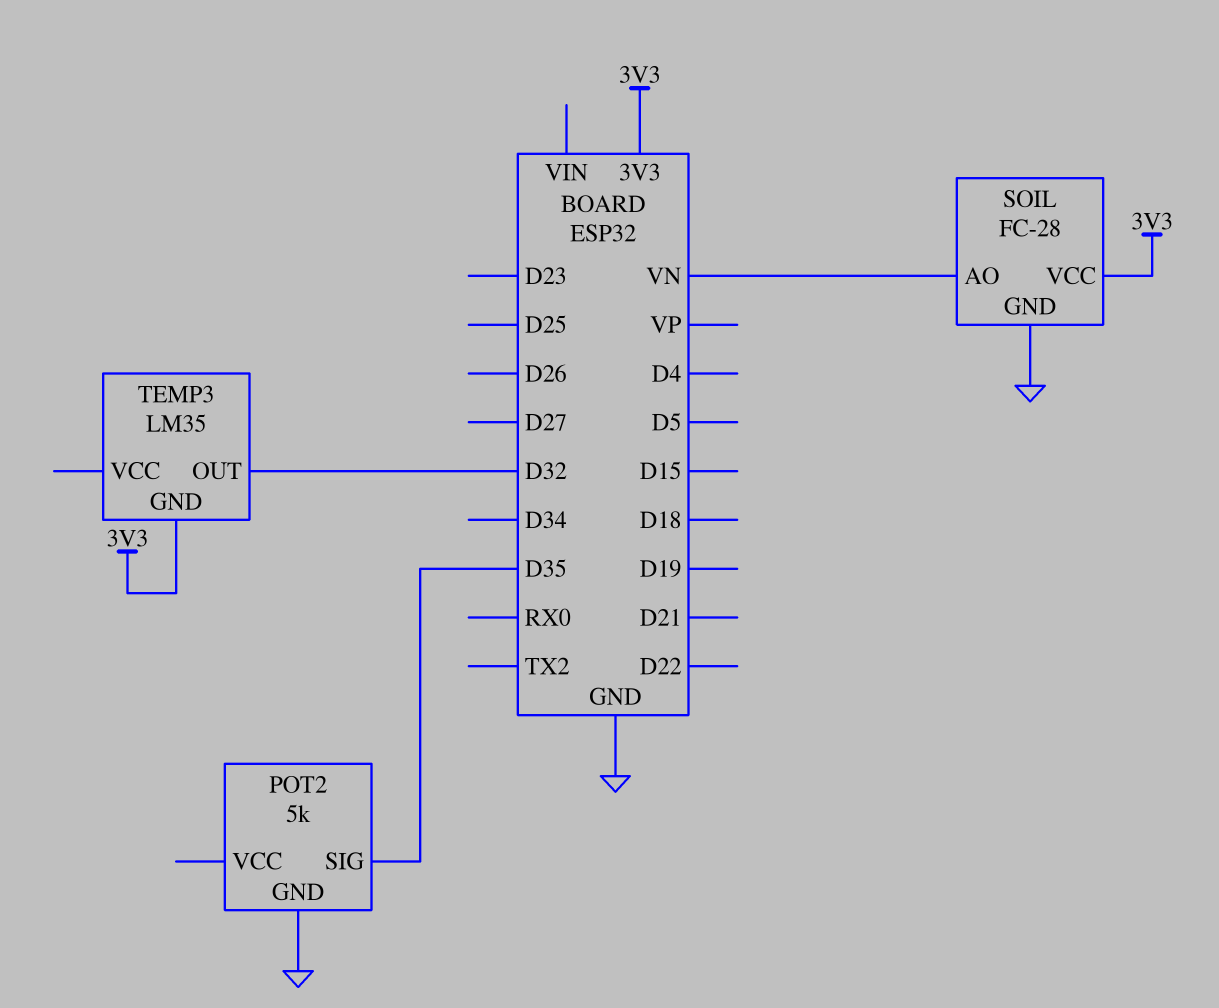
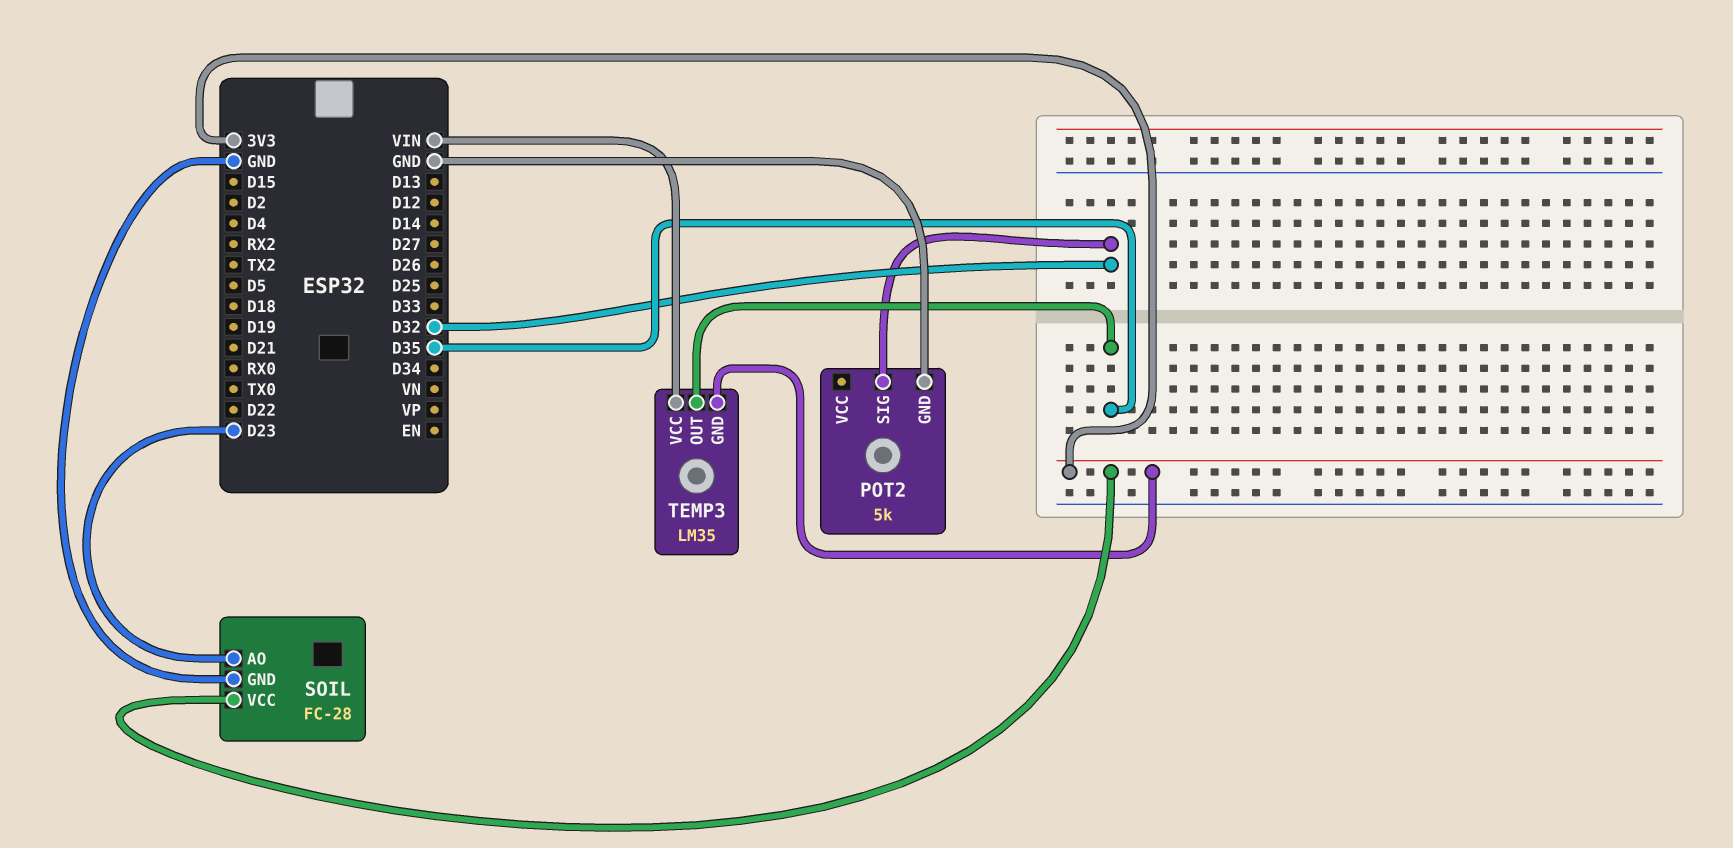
POT2 pin SIG: D35 -> D32
SOIL pin AO: VN -> D23
TEMP3 pin OUT: D32 -> D35
TEMP3 pin VCC: none -> VIN

